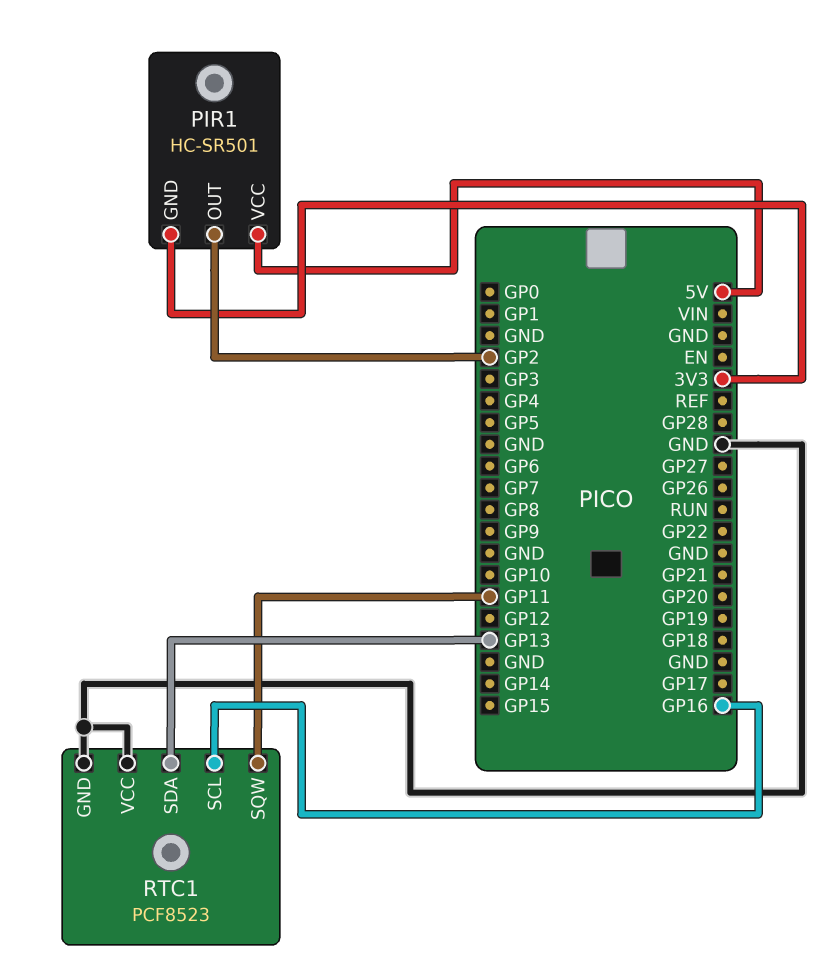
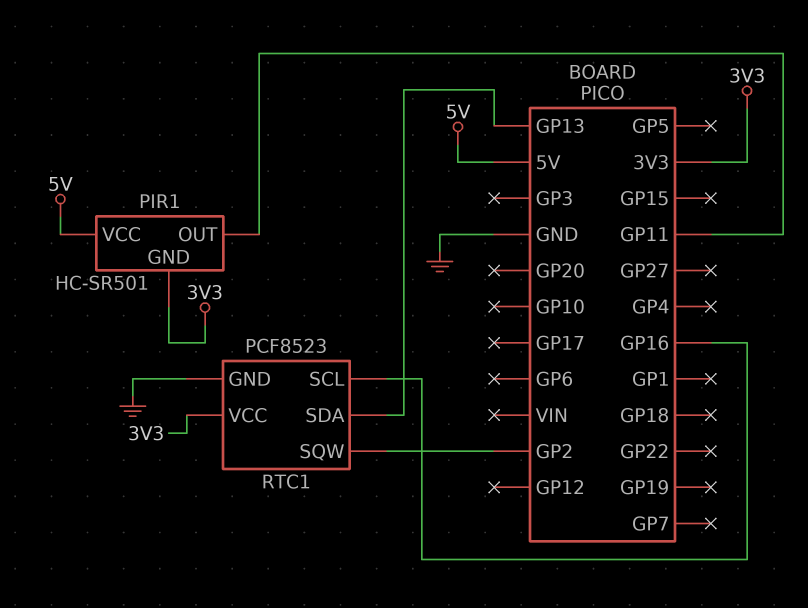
PIR1 pin OUT: GP2 -> GP11
RTC1 pin SQW: GP11 -> GP2
RTC1 pin VCC: GND -> 3V3

